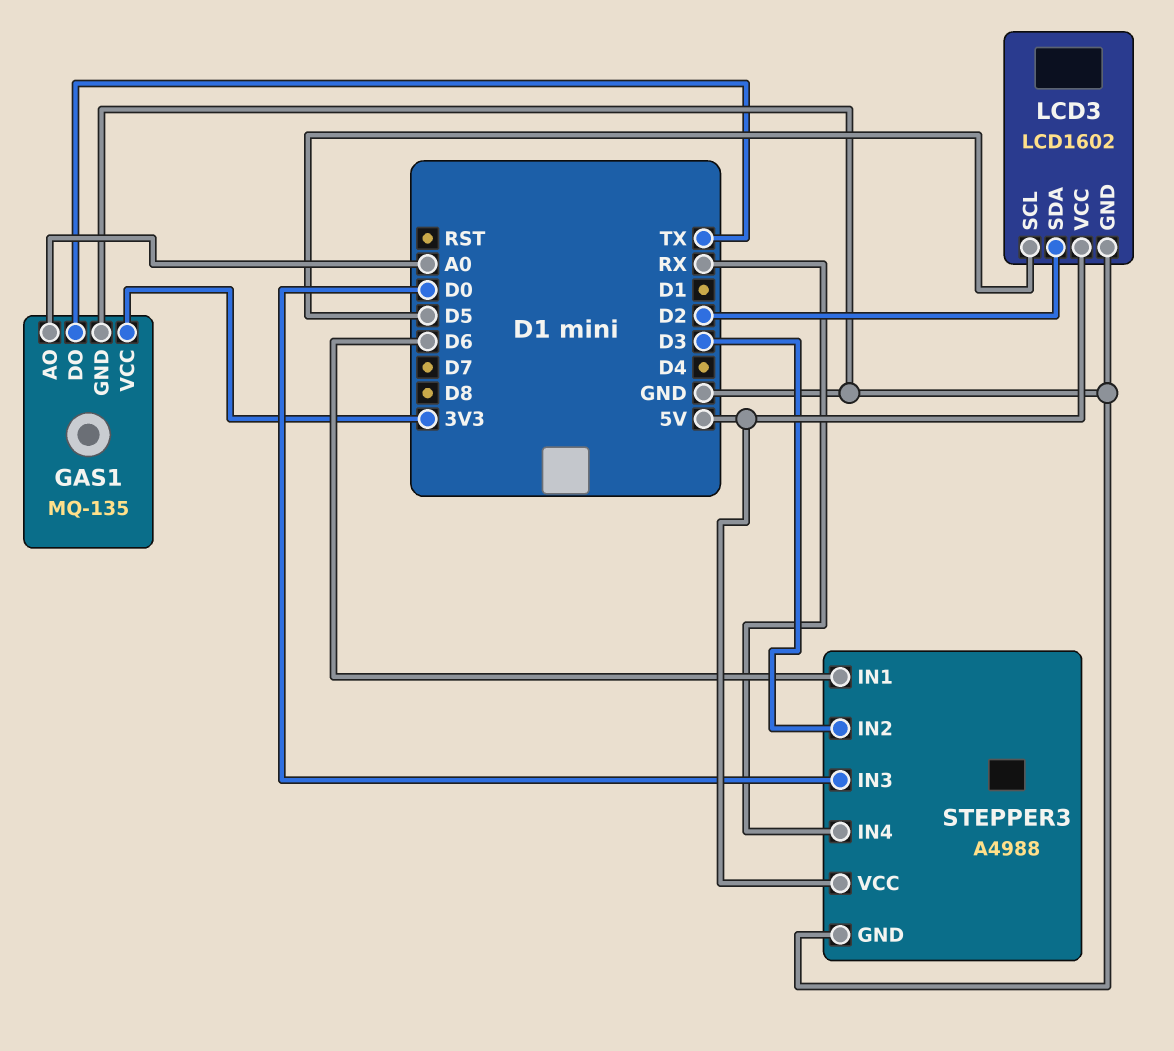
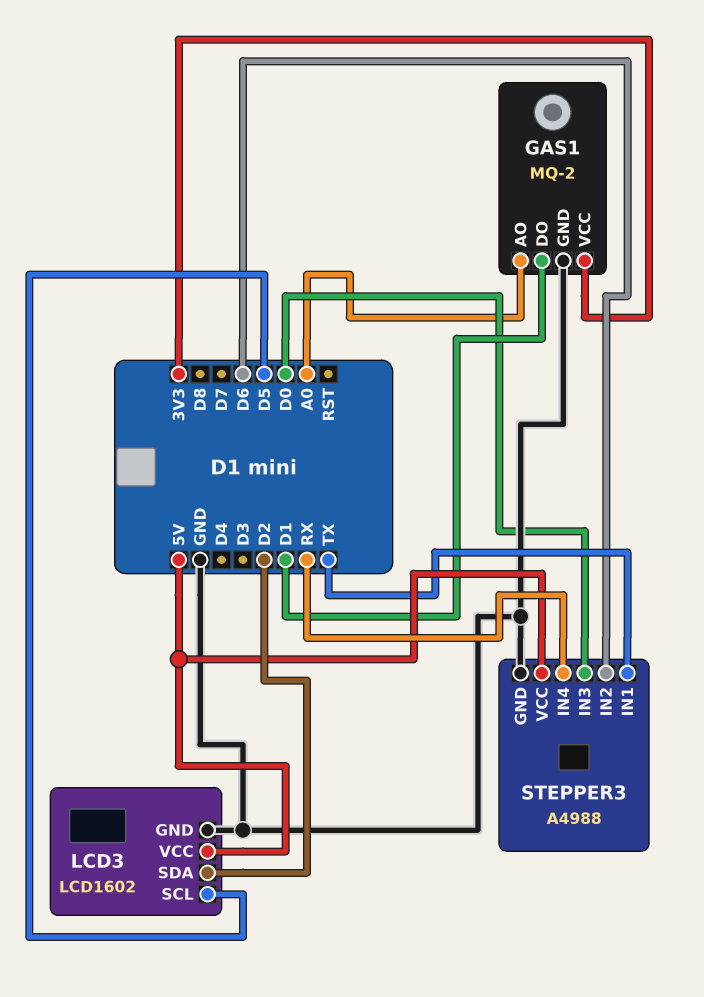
GAS1: MQ-135 -> MQ-2
GAS1 pin DO: TX -> D1
STEPPER3 pin IN1: D6 -> TX
STEPPER3 pin IN2: D3 -> D6

